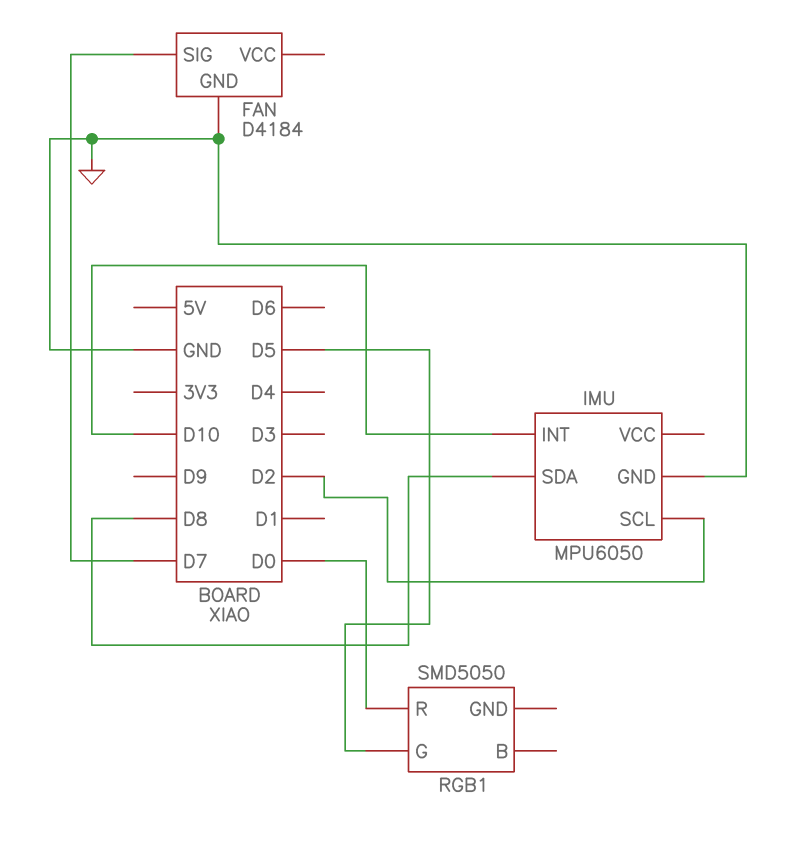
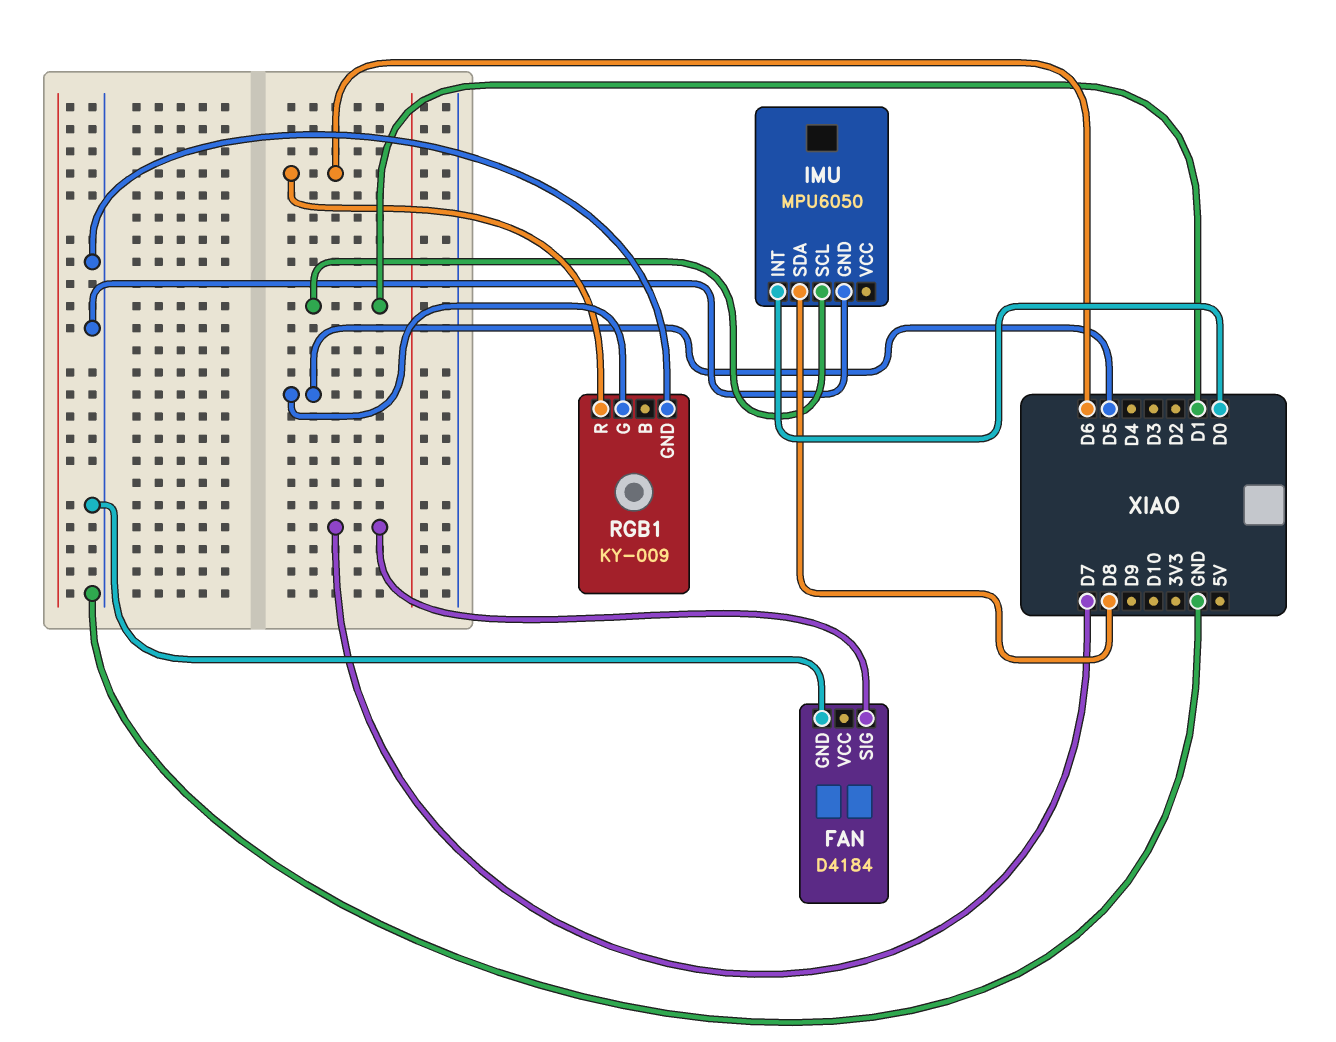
IMU pin INT: D10 -> D0
IMU pin SCL: D2 -> D1
RGB1: SMD5050 -> KY-009
RGB1 pin GND: none -> GND
RGB1 pin R: D0 -> D6

